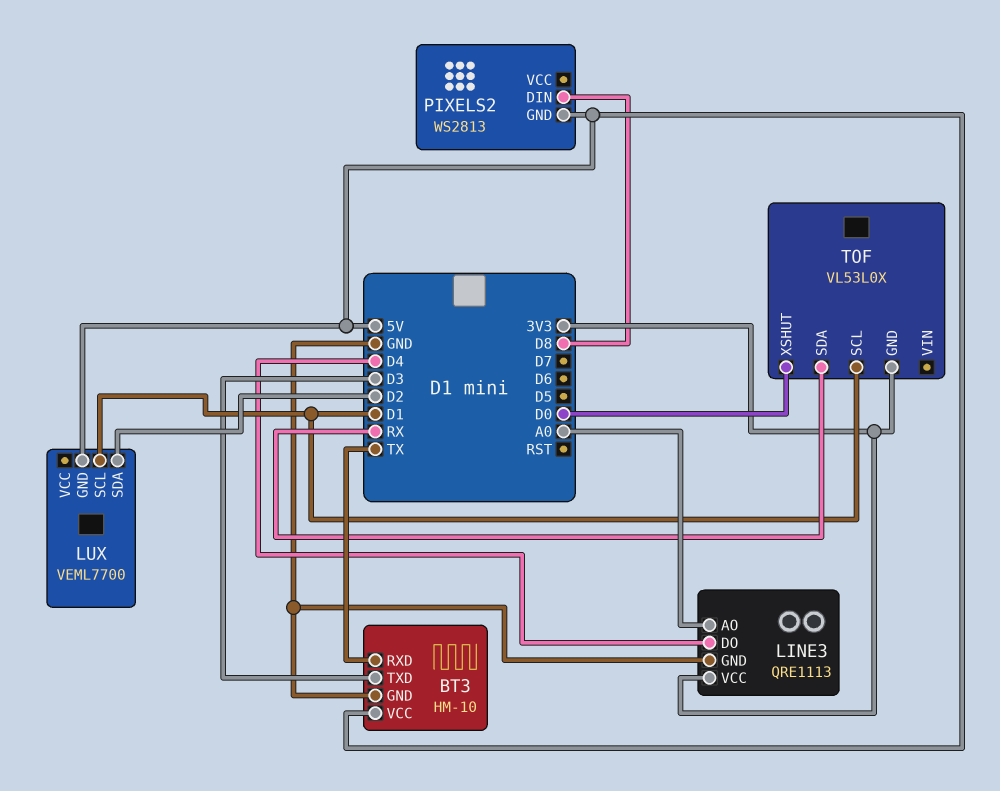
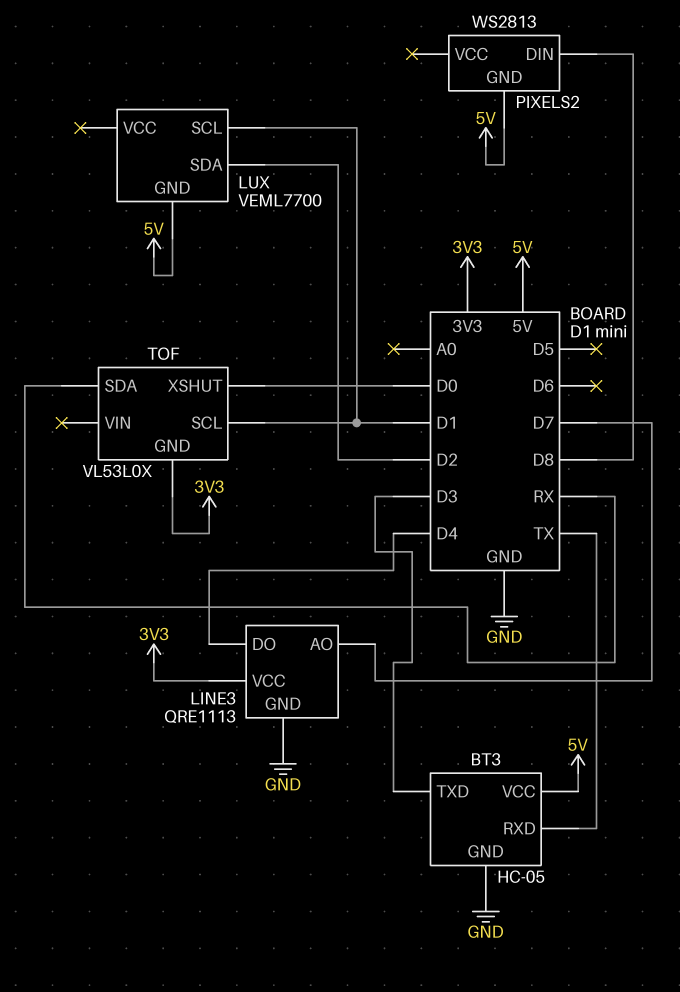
BT3: HM-10 -> HC-05
LINE3 pin AO: A0 -> D7

